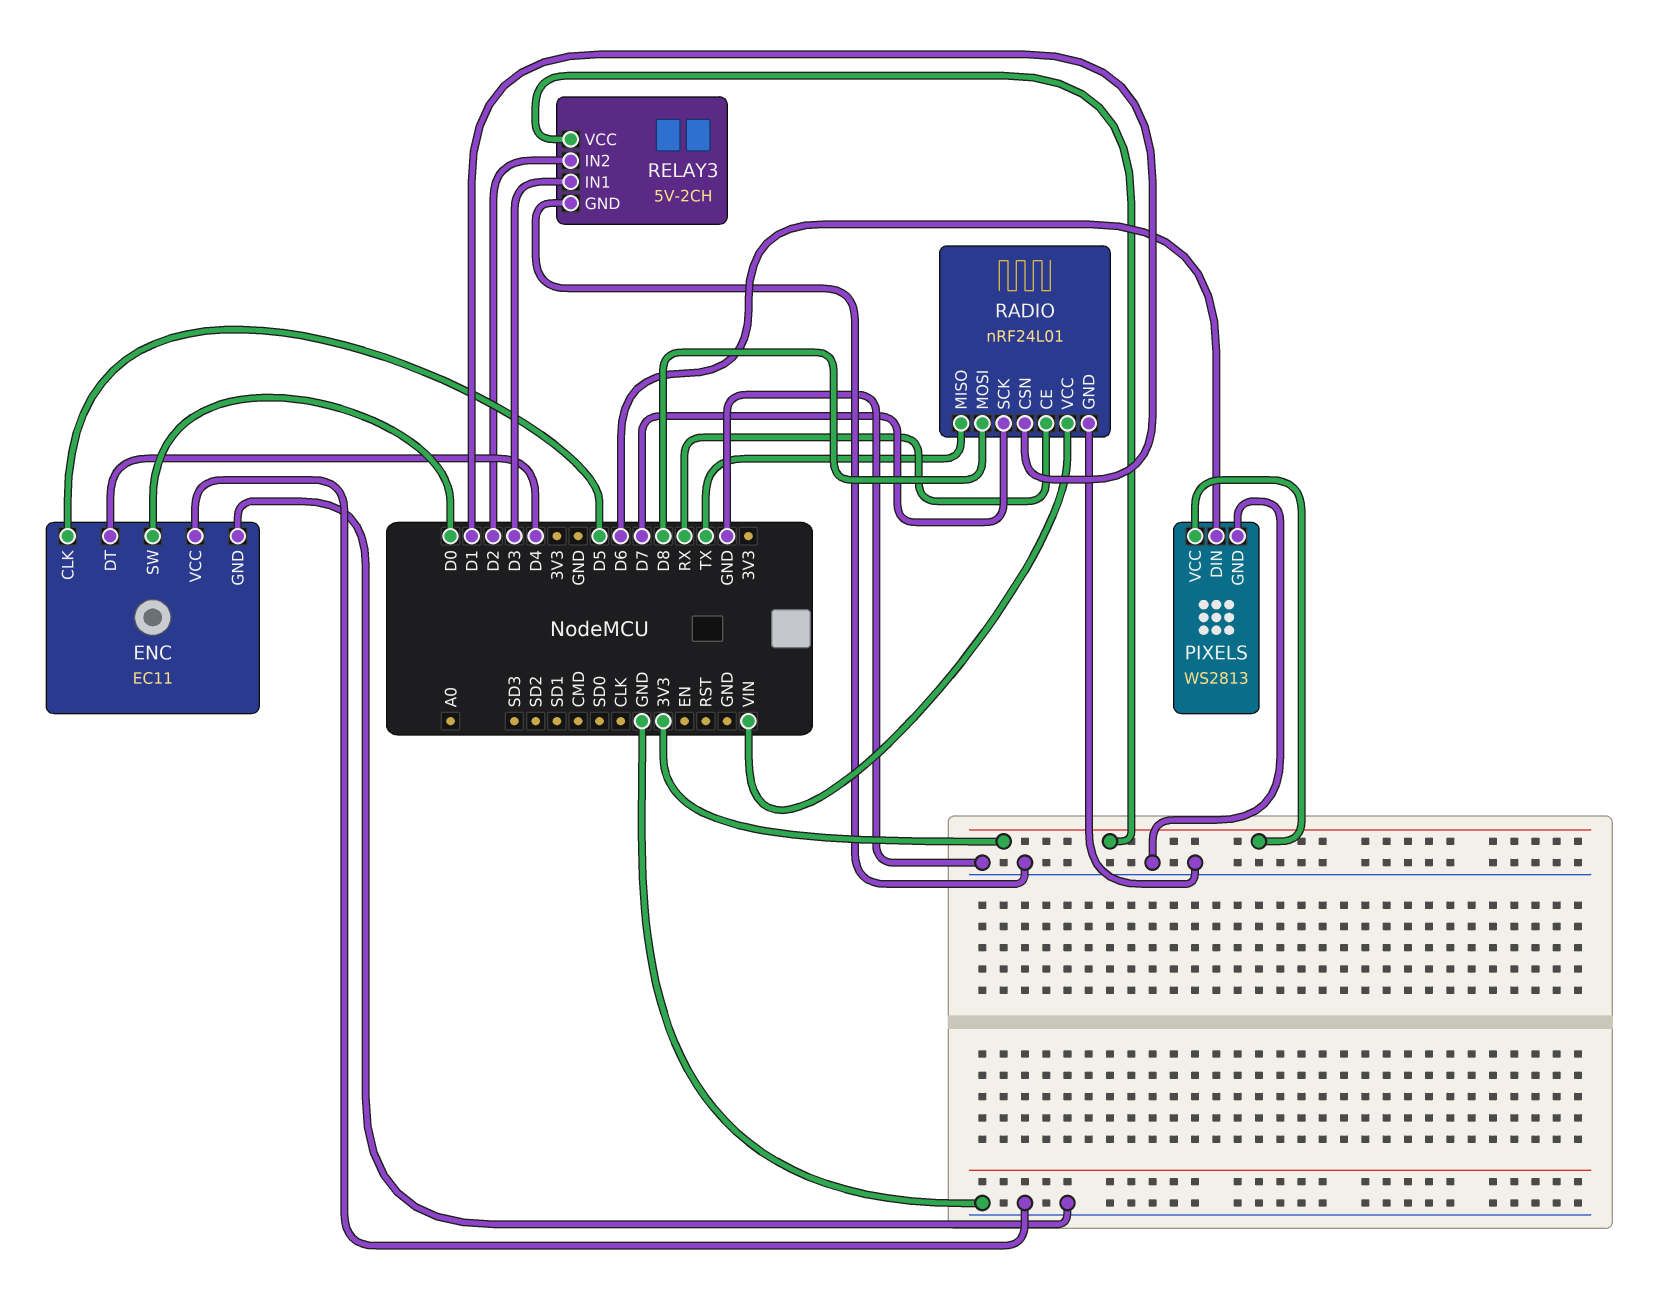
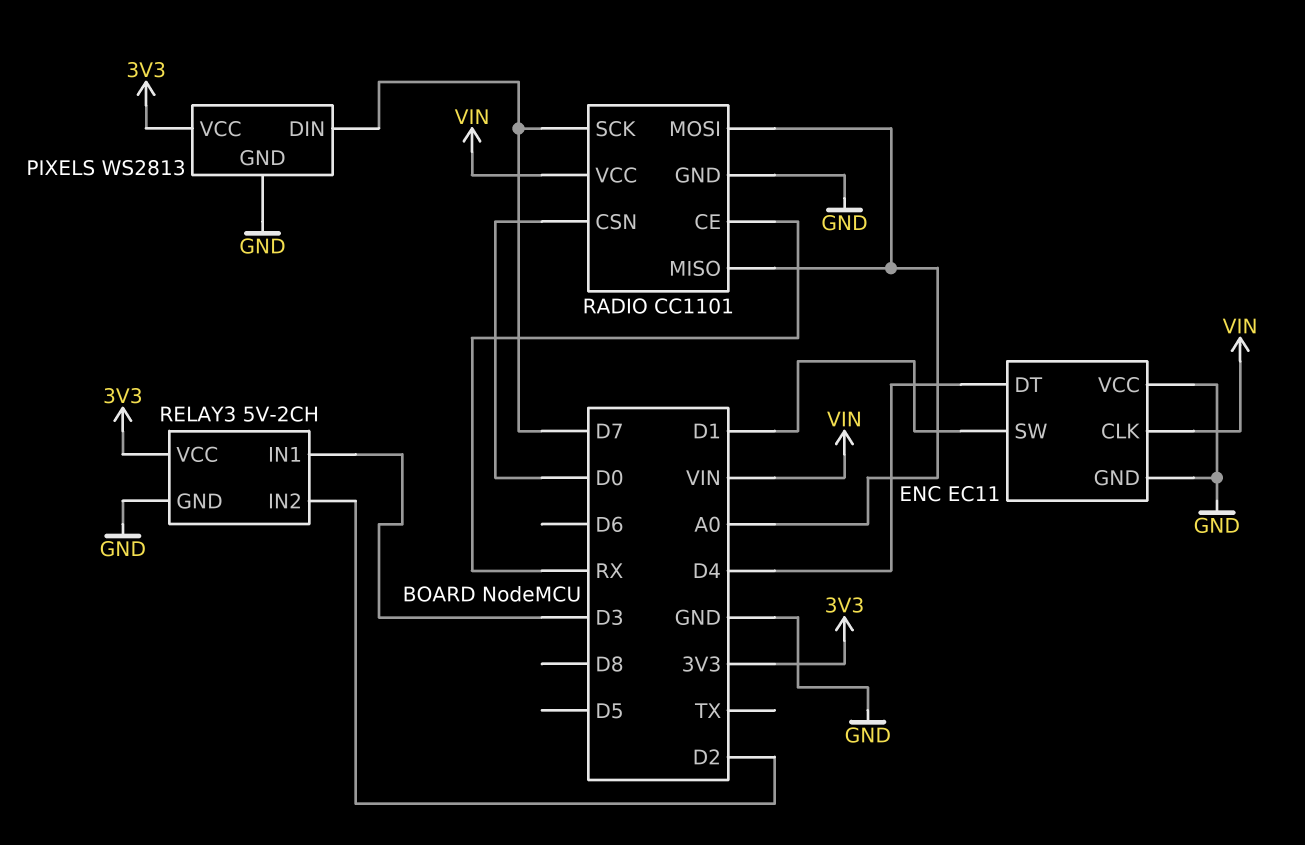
ENC pin CLK: D5 -> VIN
ENC pin SW: D0 -> D1
PIXELS pin DIN: D6 -> D7
RADIO: nRF24L01 -> CC1101
RADIO pin CSN: D1 -> D0
RADIO pin MISO: TX -> A0
RADIO pin MOSI: D8 -> A0

